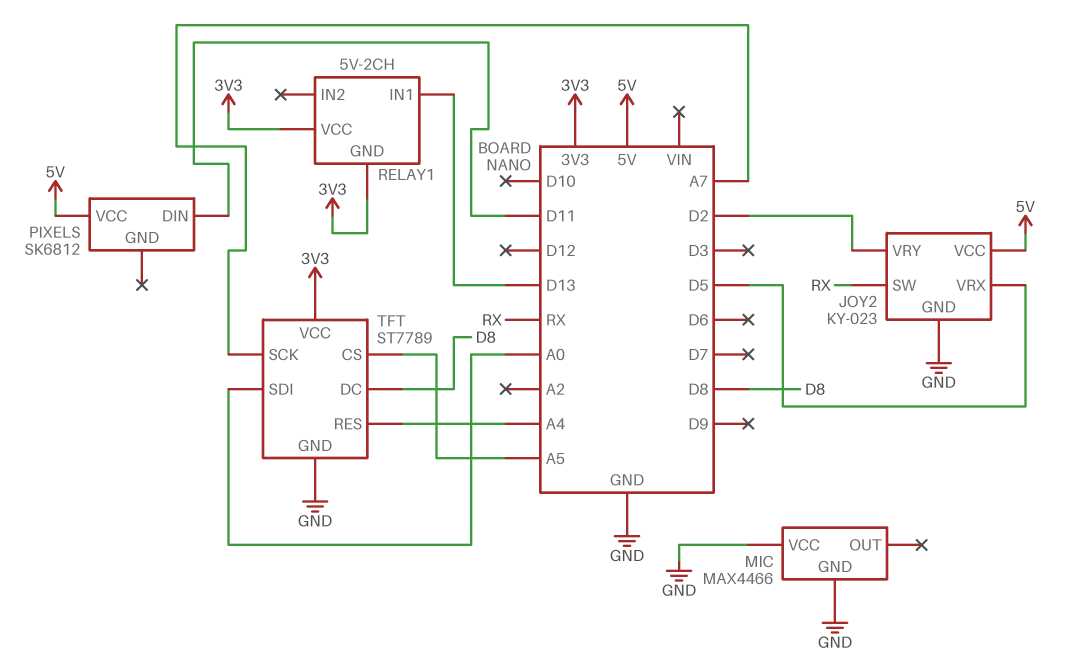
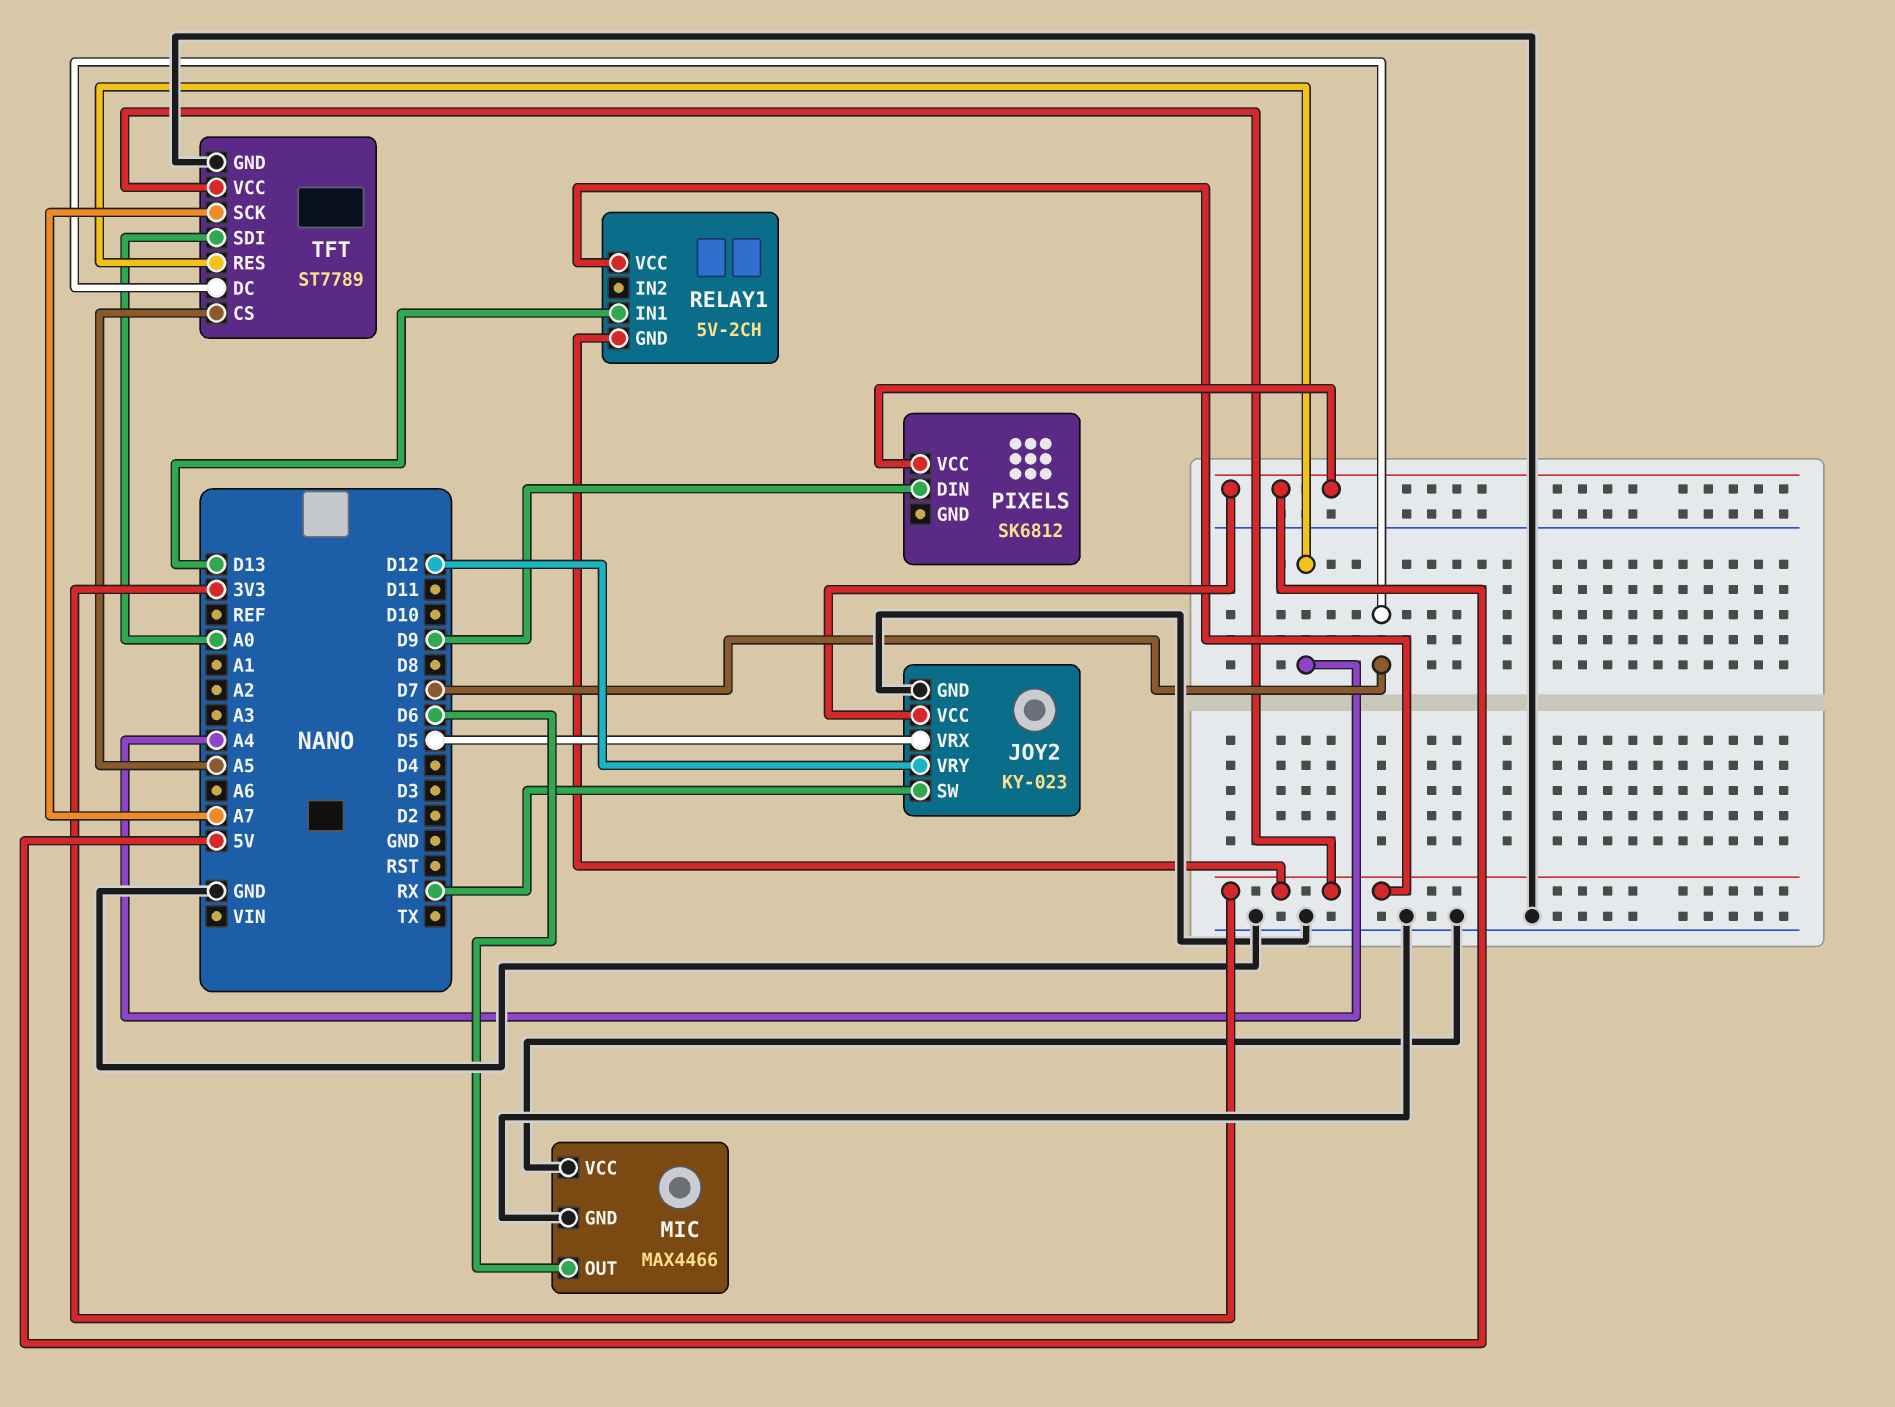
JOY2 pin VRY: D2 -> D12
MIC pin OUT: none -> D6
PIXELS pin DIN: D11 -> D9
TFT pin DC: D8 -> D7

